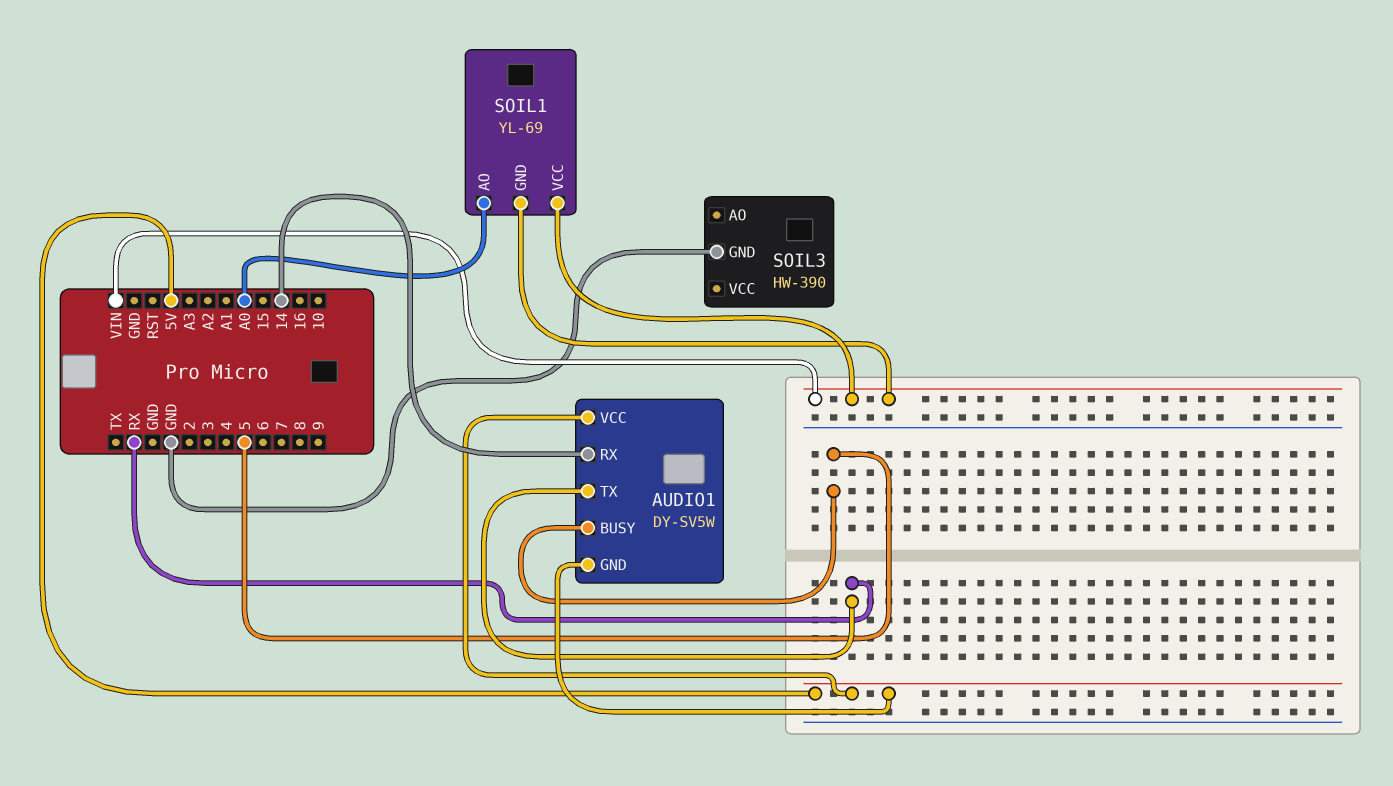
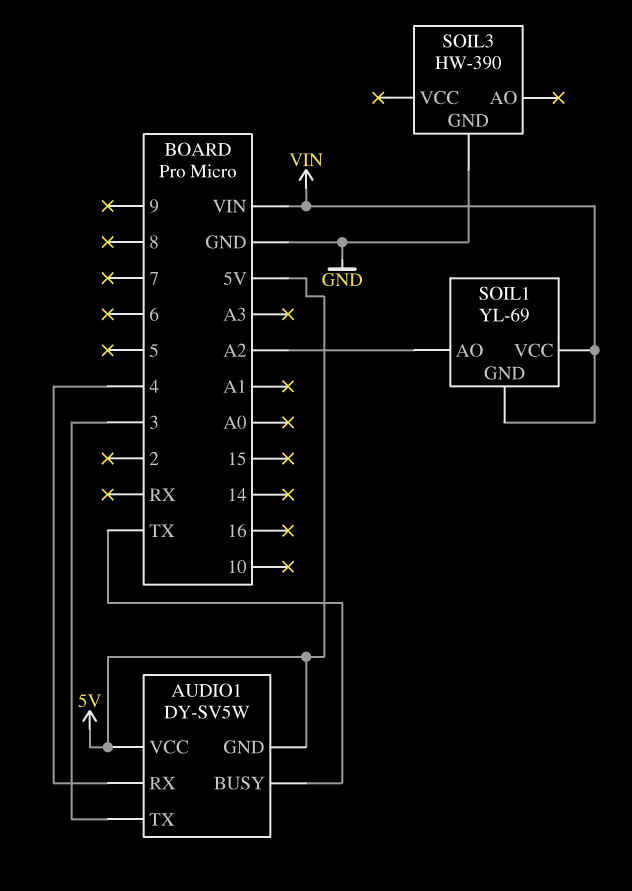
AUDIO1 pin BUSY: 5 -> TX
AUDIO1 pin RX: 14 -> 4
AUDIO1 pin TX: RX -> 3
SOIL1 pin AO: A0 -> A2

